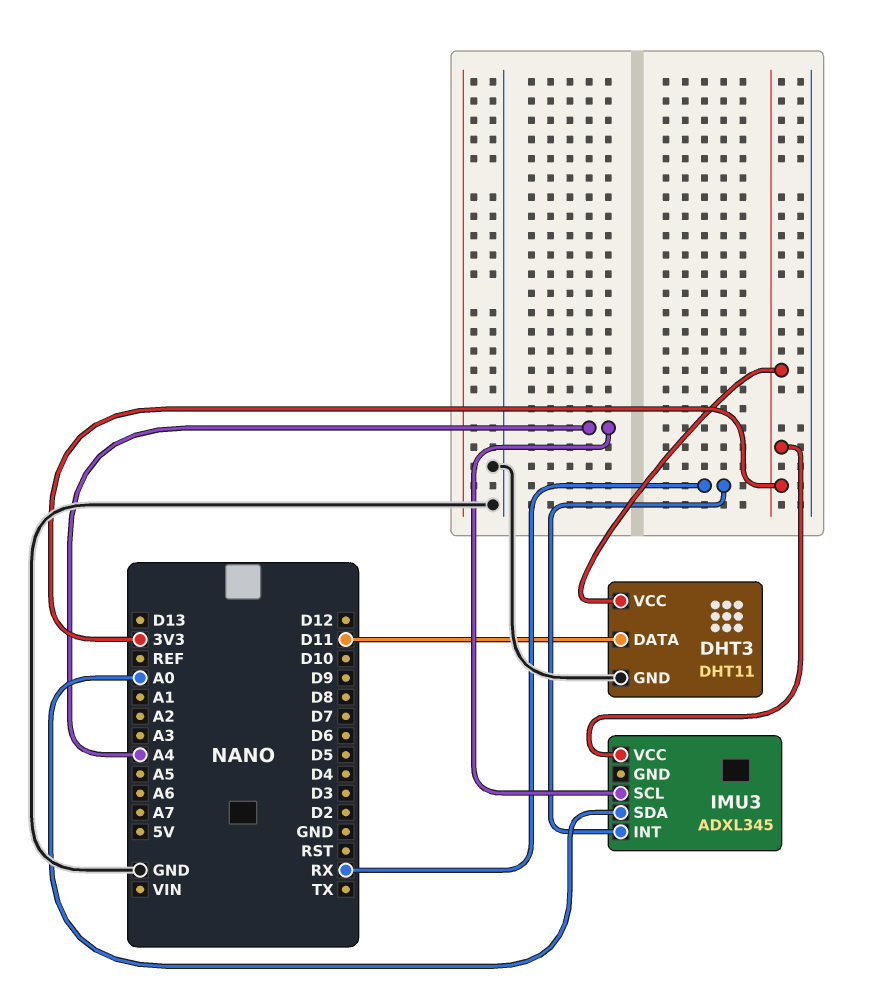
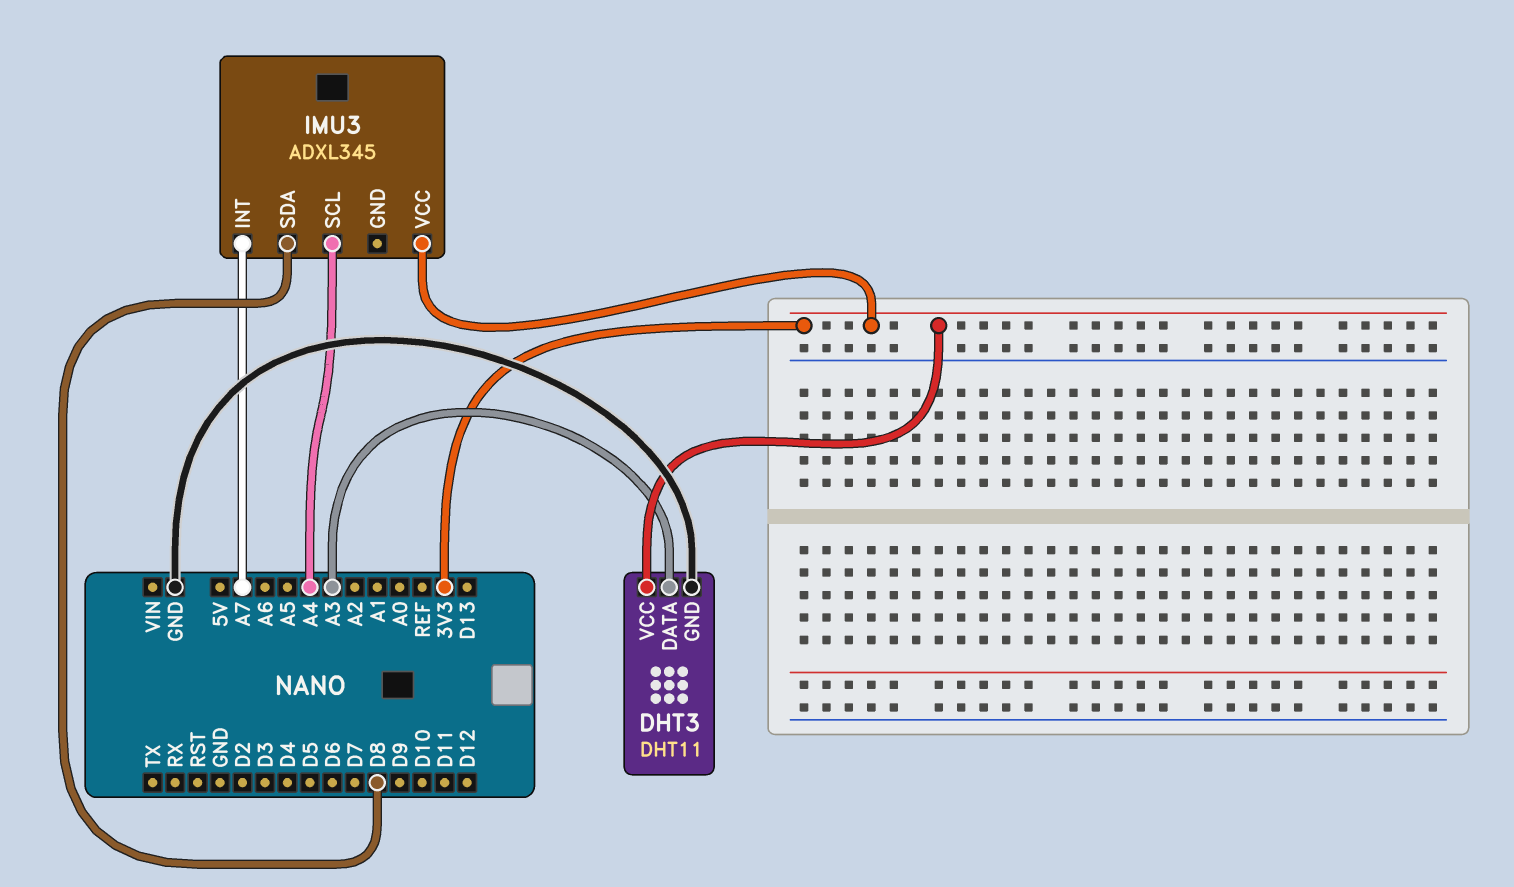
DHT3 pin DATA: D11 -> A3
IMU3 pin INT: RX -> A7
IMU3 pin SDA: A0 -> D8

